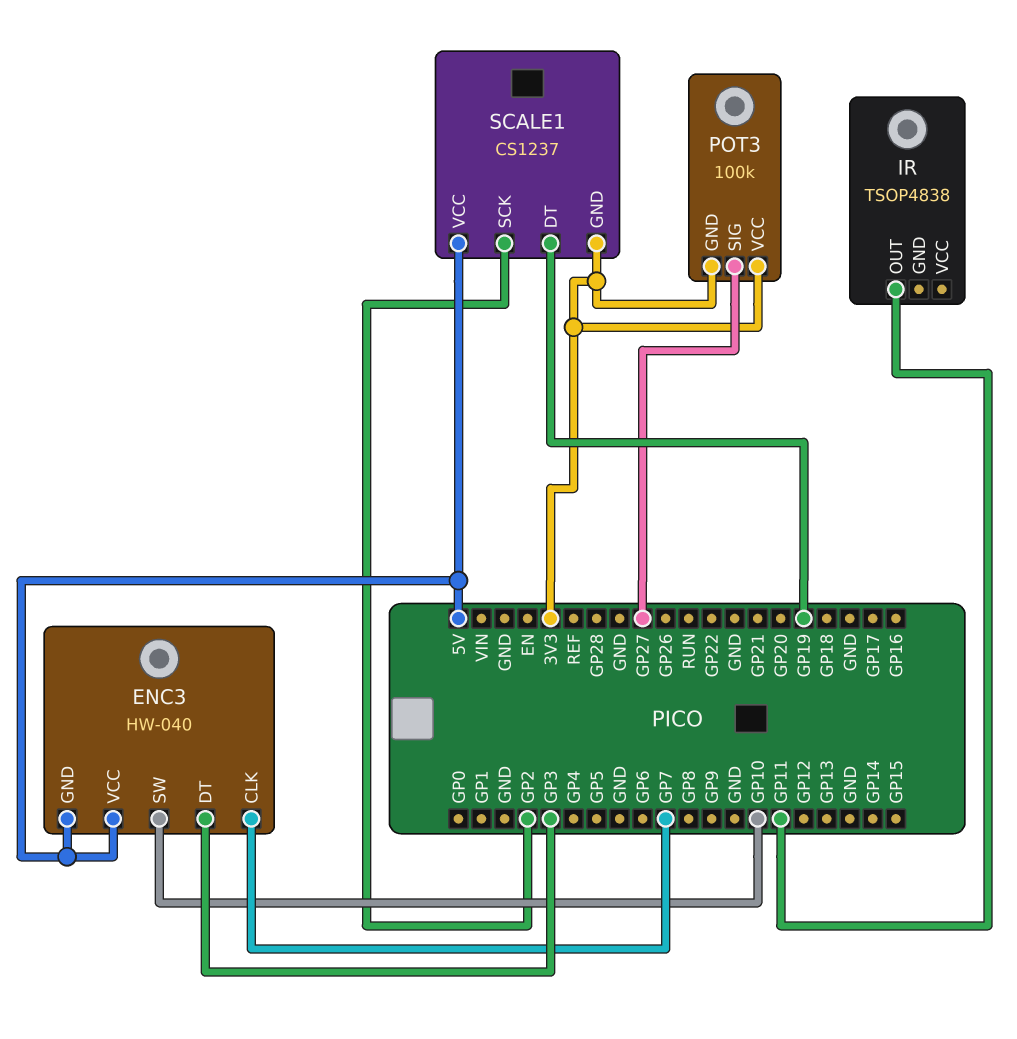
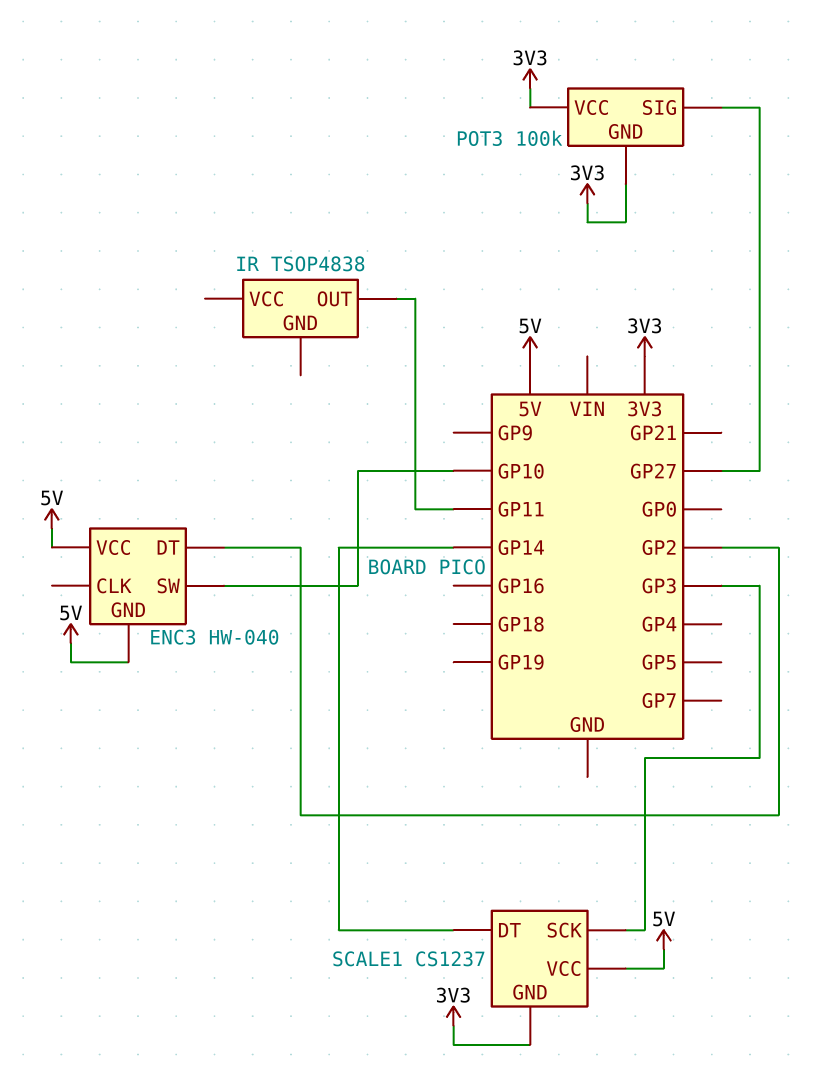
ENC3 pin CLK: GP7 -> none
ENC3 pin DT: GP3 -> GP2
SCALE1 pin DT: GP19 -> GP14
SCALE1 pin SCK: GP2 -> GP3

